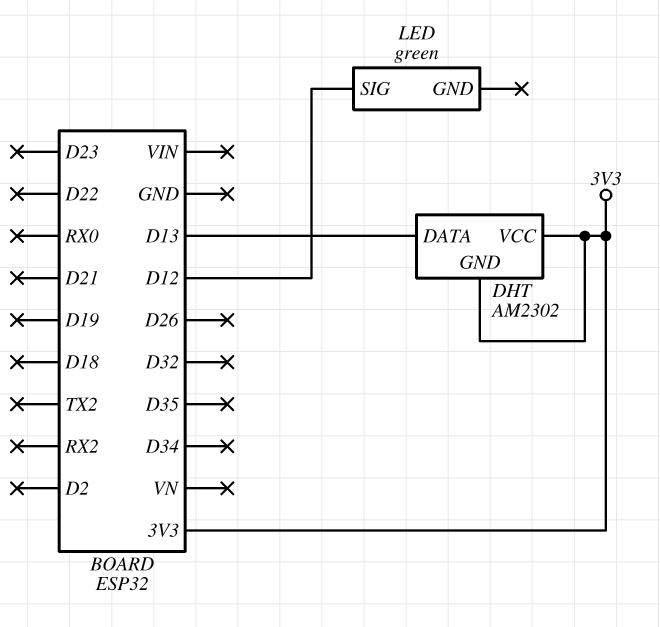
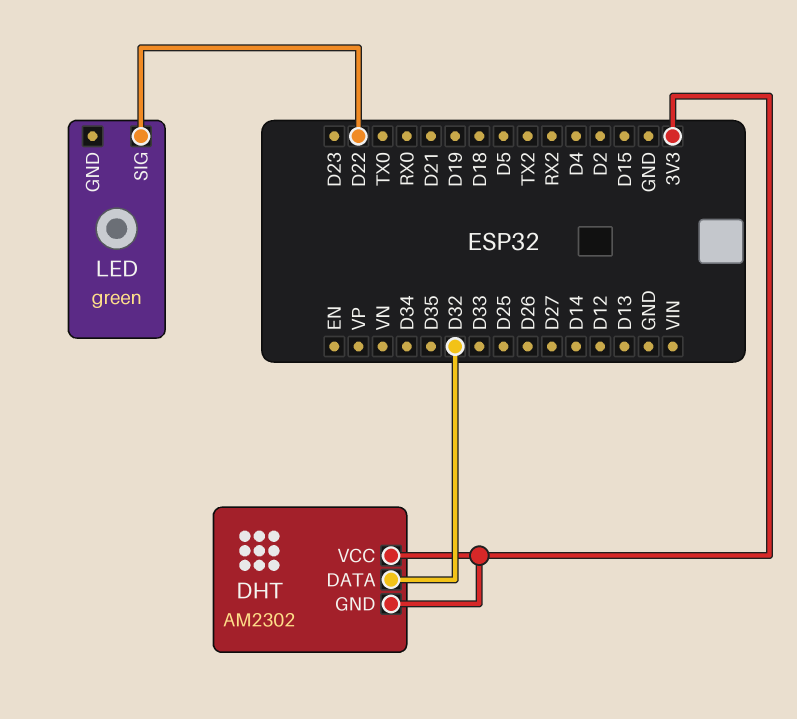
DHT pin DATA: D13 -> D32
LED pin SIG: D12 -> D22

